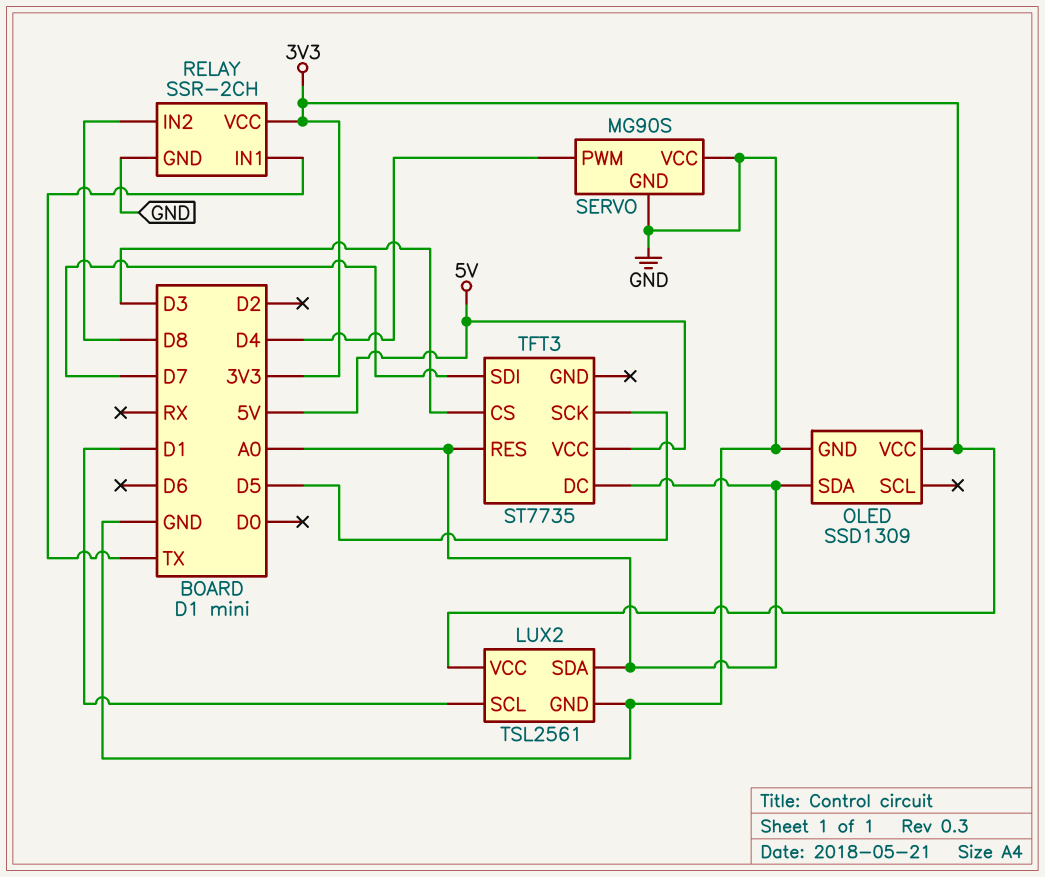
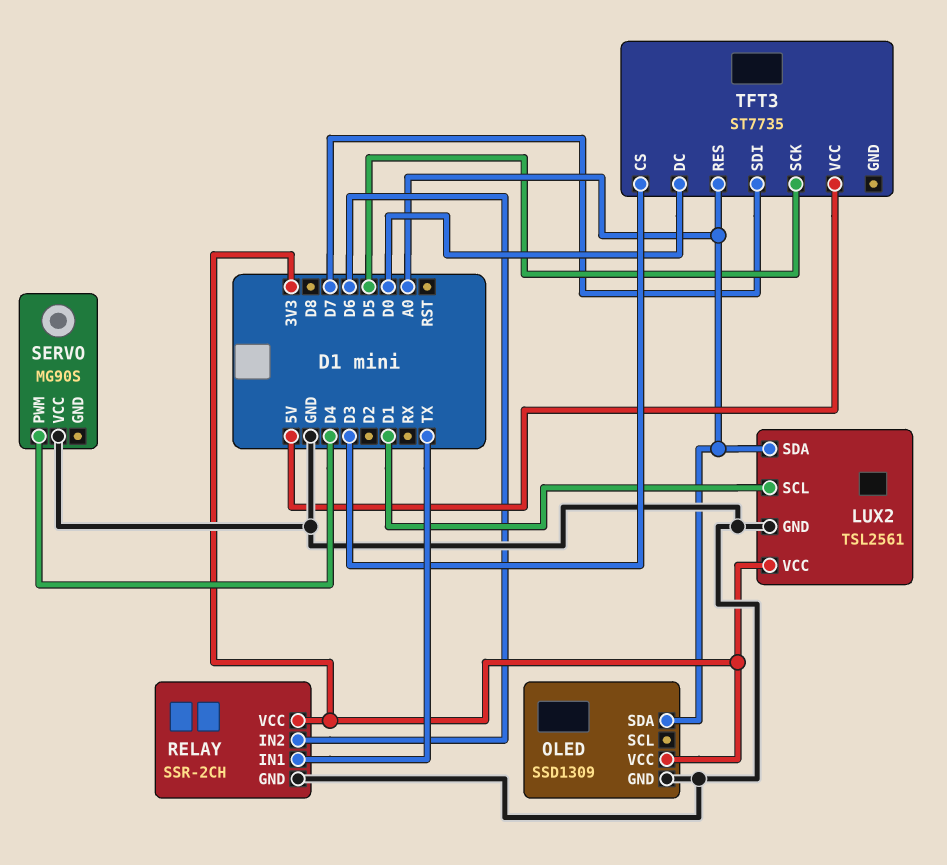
RELAY pin IN2: D8 -> D6
SERVO pin GND: GND -> none
TFT3 pin DC: A0 -> D0

